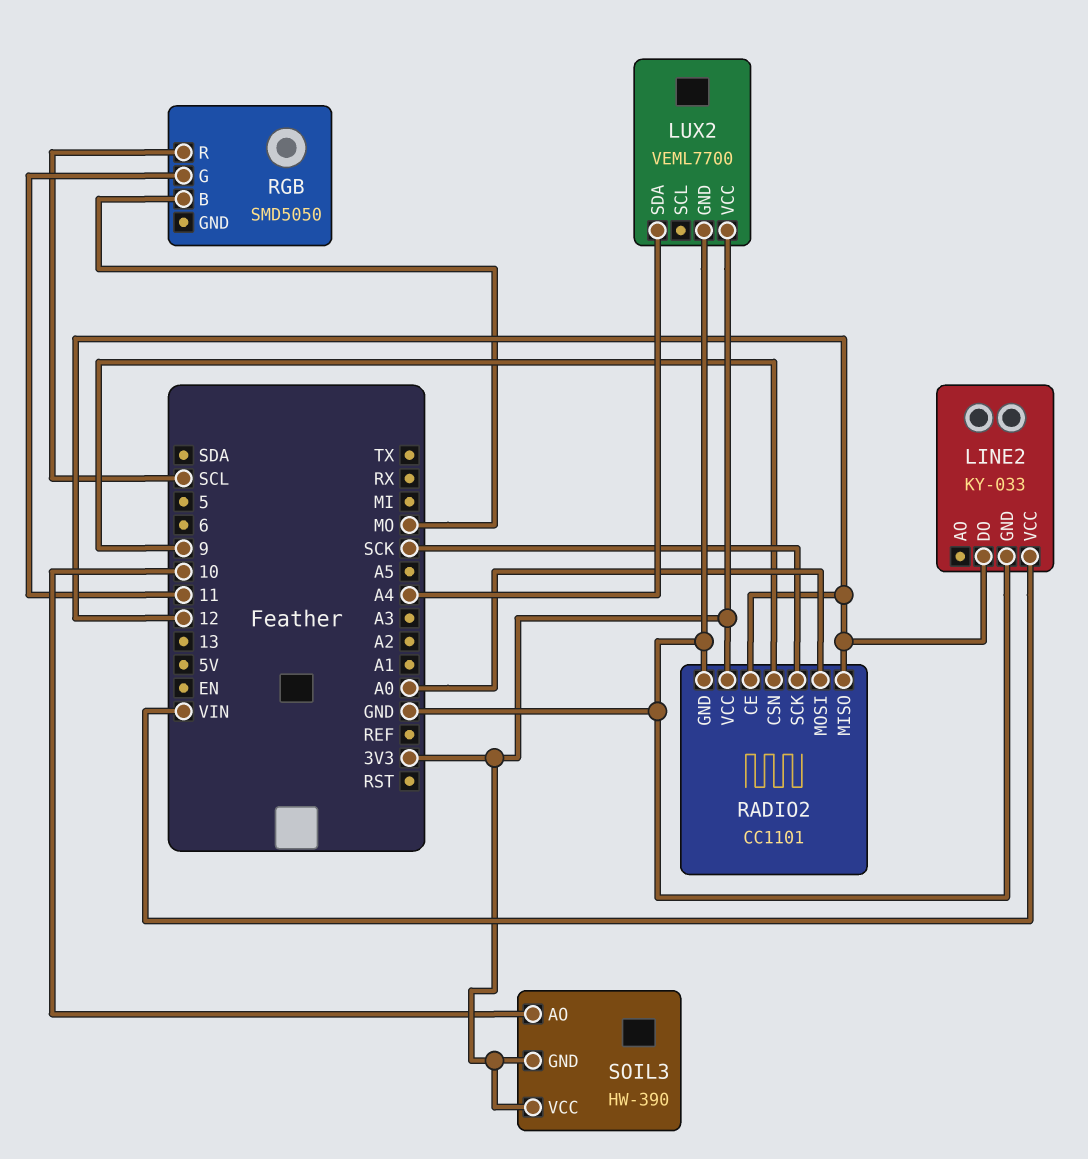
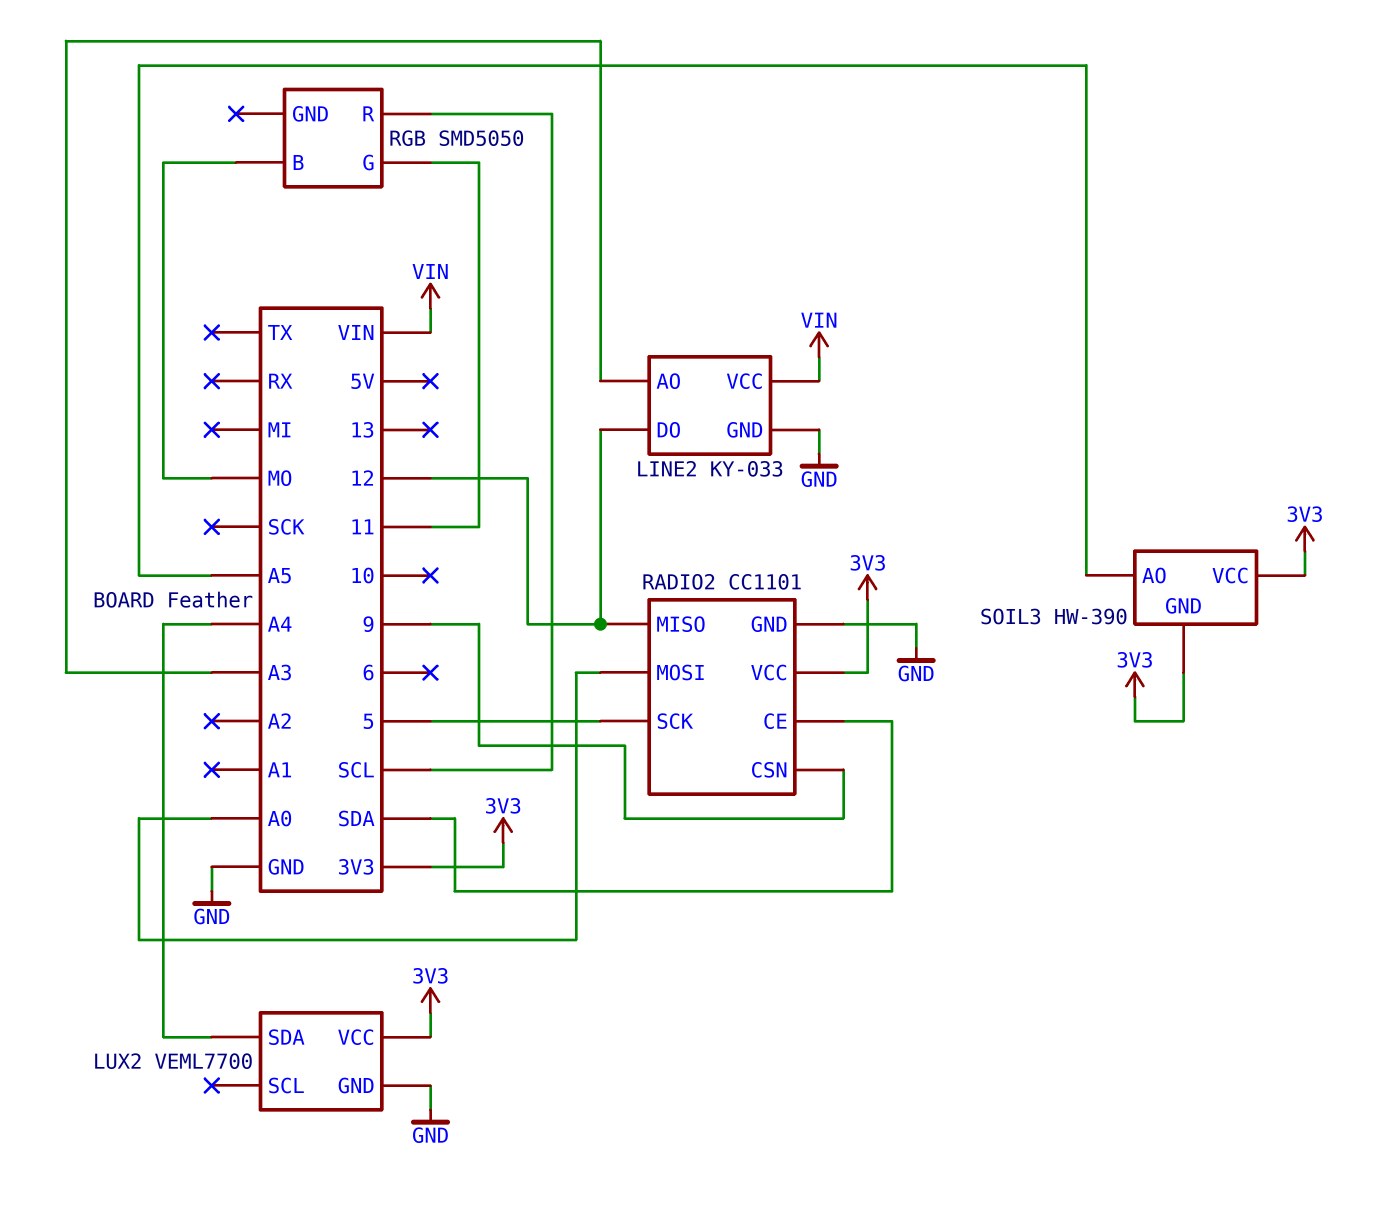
LINE2 pin AO: none -> A3
RADIO2 pin CE: 12 -> SDA
RADIO2 pin SCK: SCK -> 5
SOIL3 pin AO: 10 -> A5

